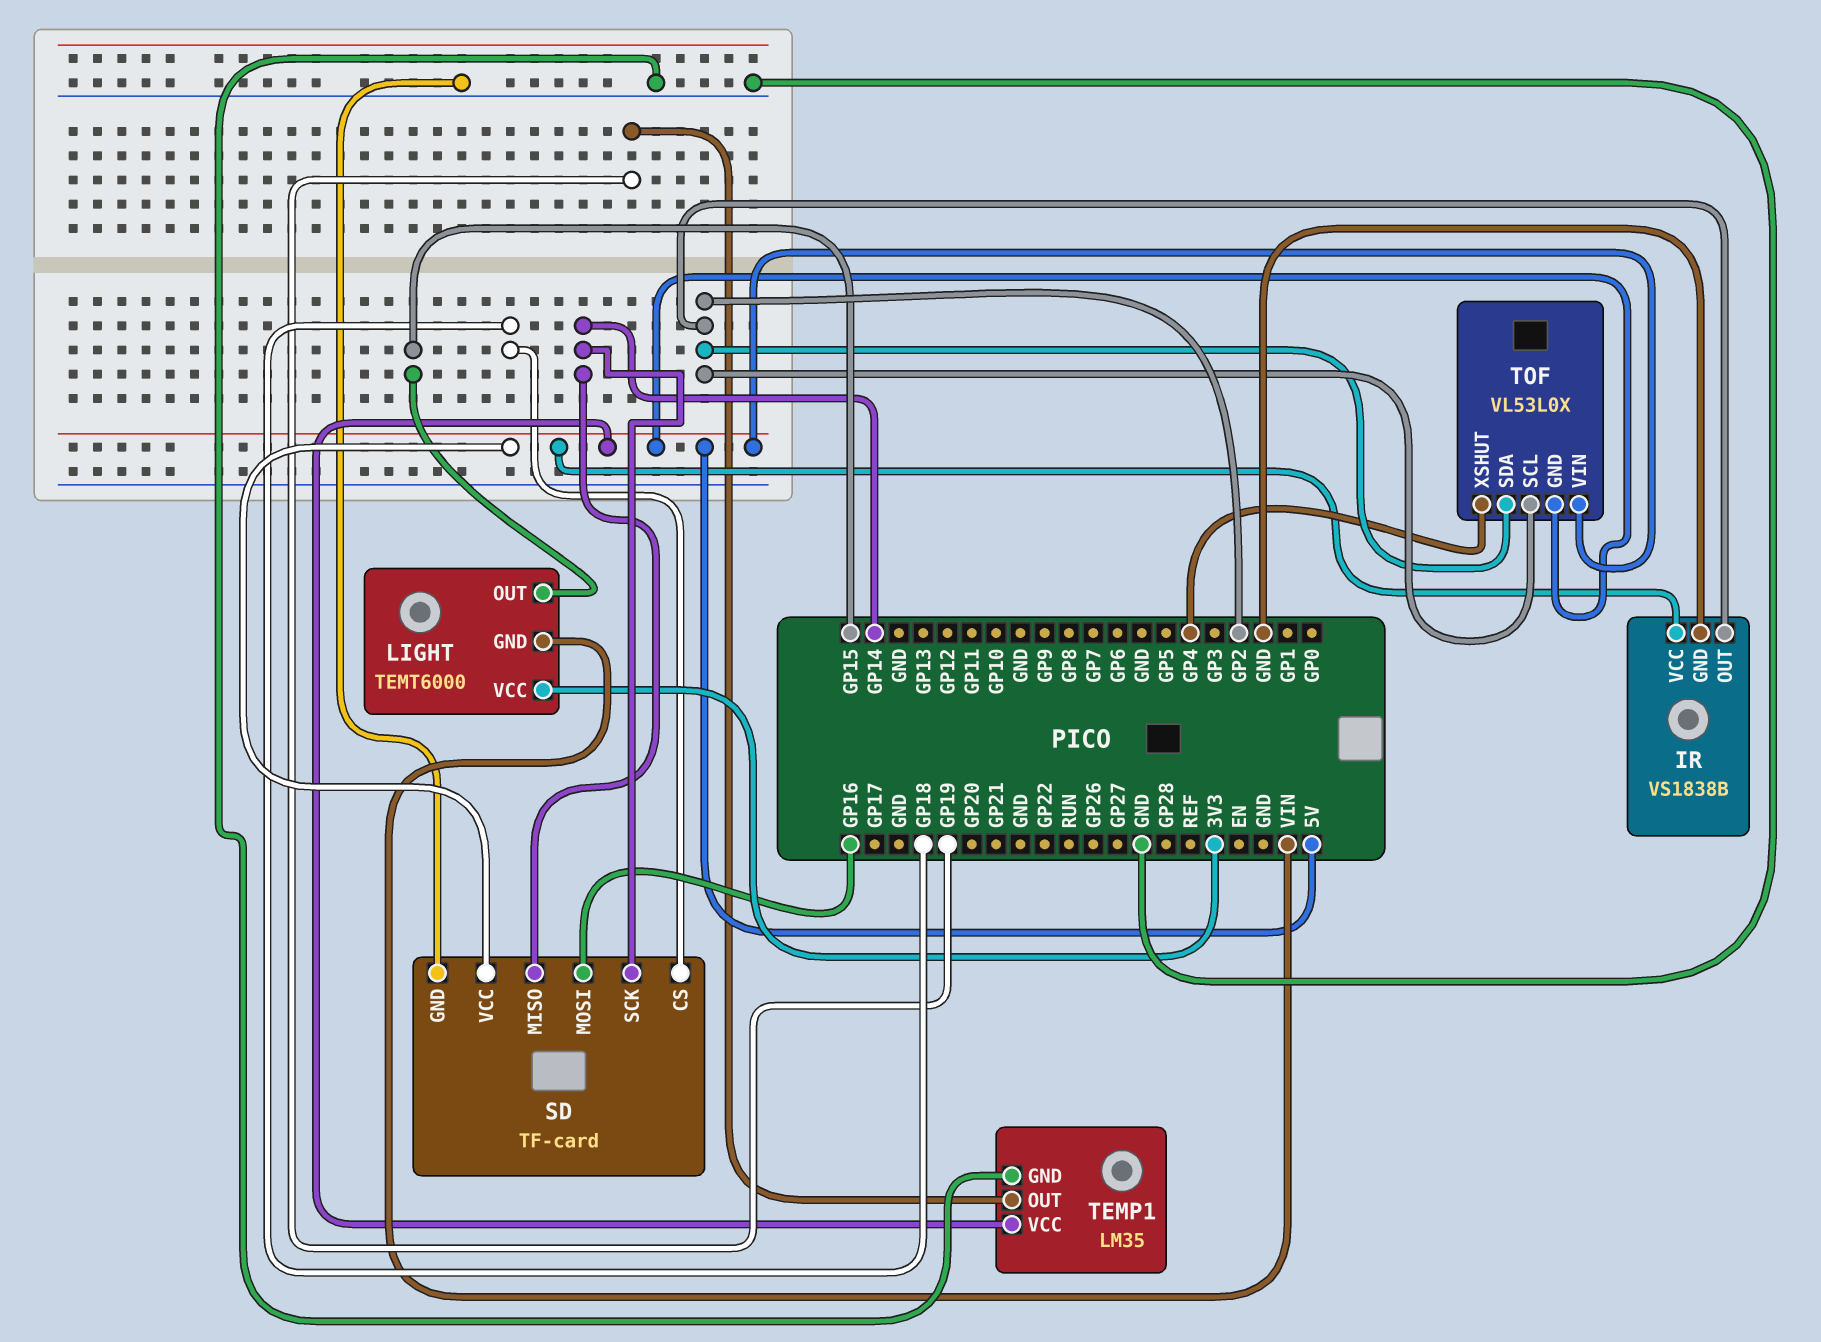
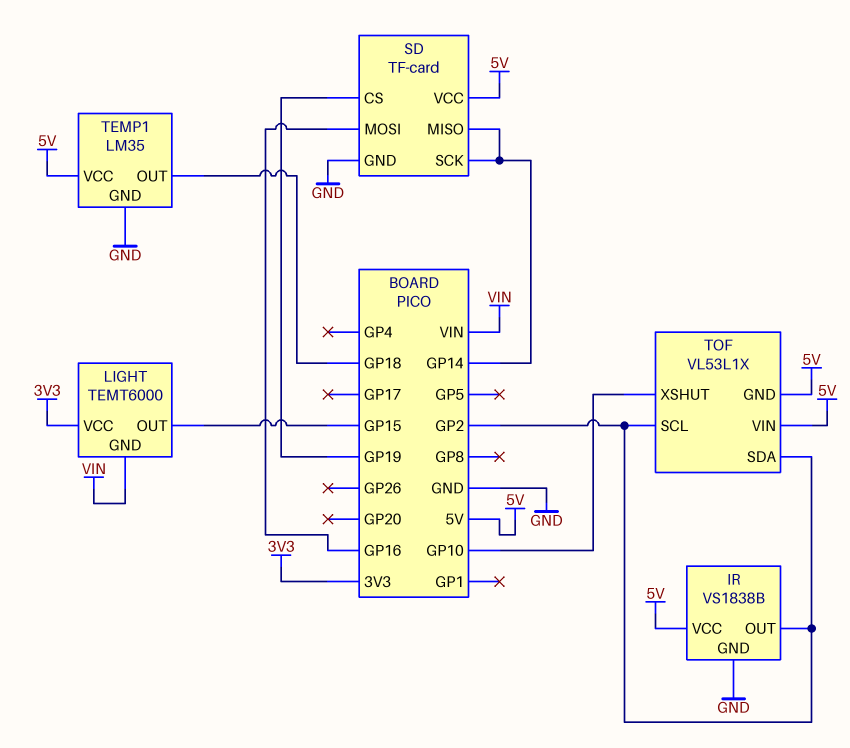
SD pin CS: GP18 -> GP19
TEMP1 pin OUT: GP19 -> GP18
TOF: VL53L0X -> VL53L1X
TOF pin XSHUT: GP4 -> GP10

